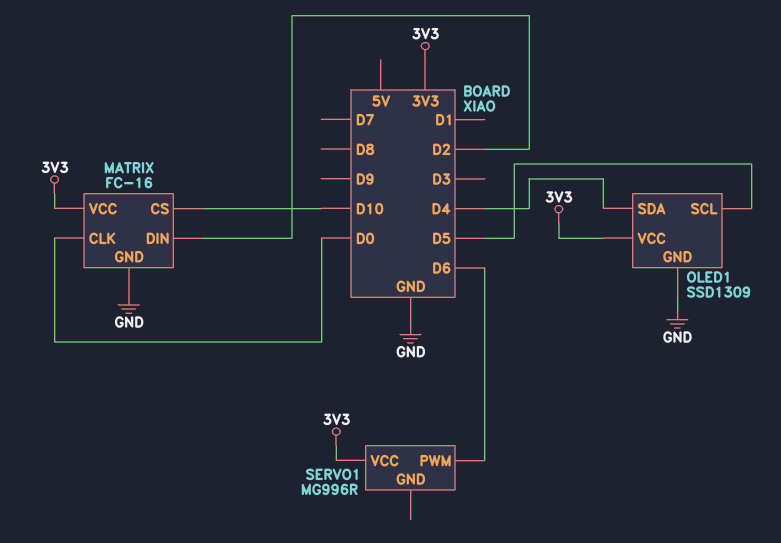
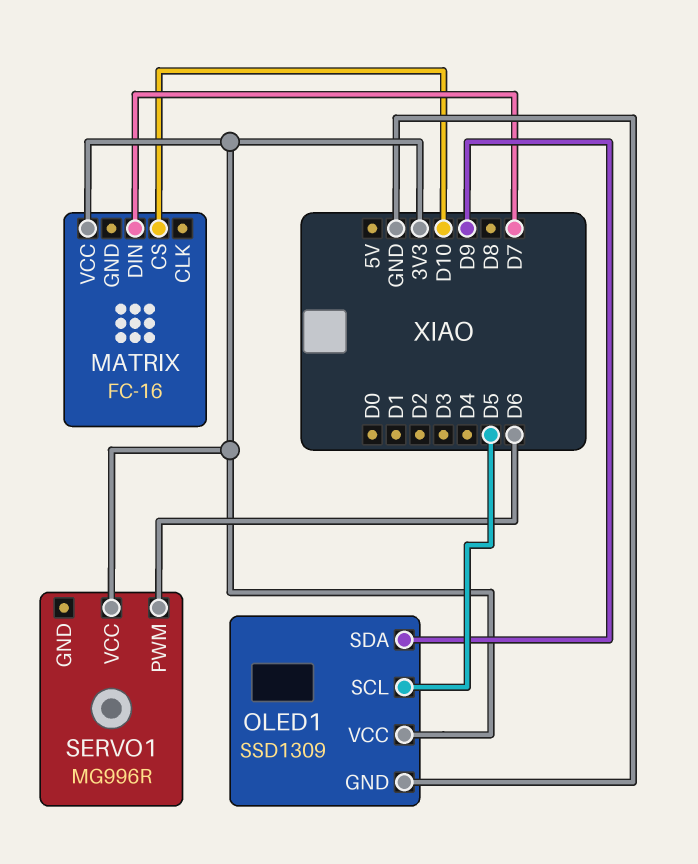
MATRIX pin CLK: D0 -> none
MATRIX pin DIN: D2 -> D7
MATRIX pin GND: GND -> none
OLED1 pin SDA: D4 -> D9

